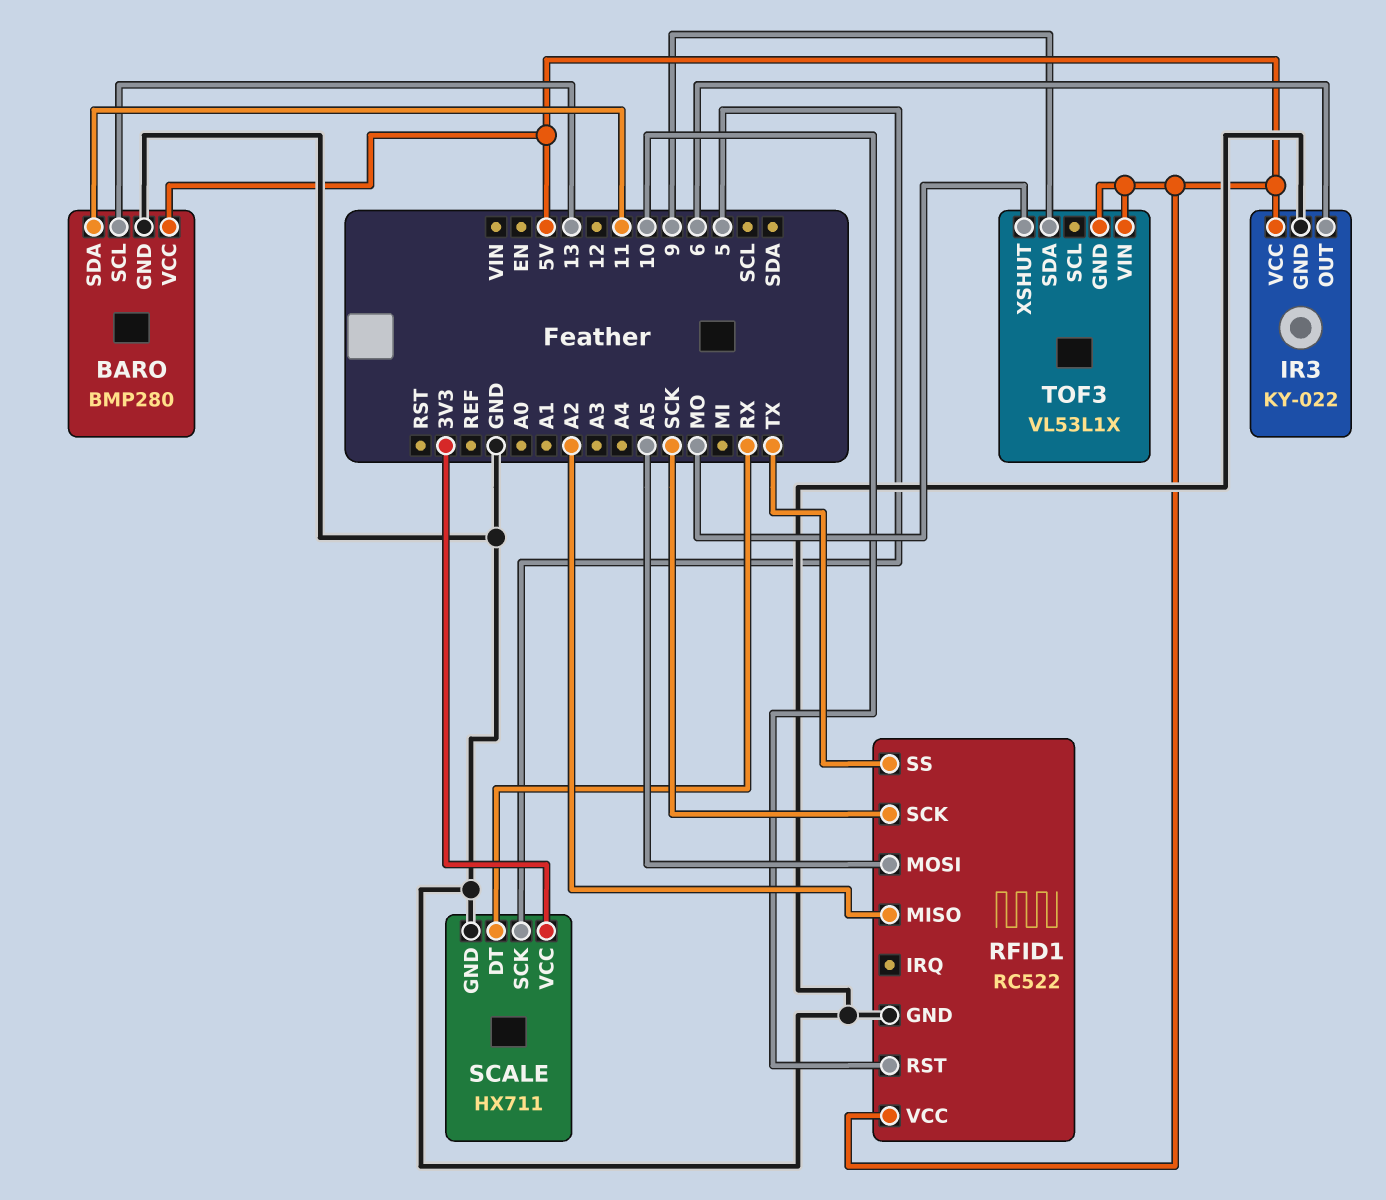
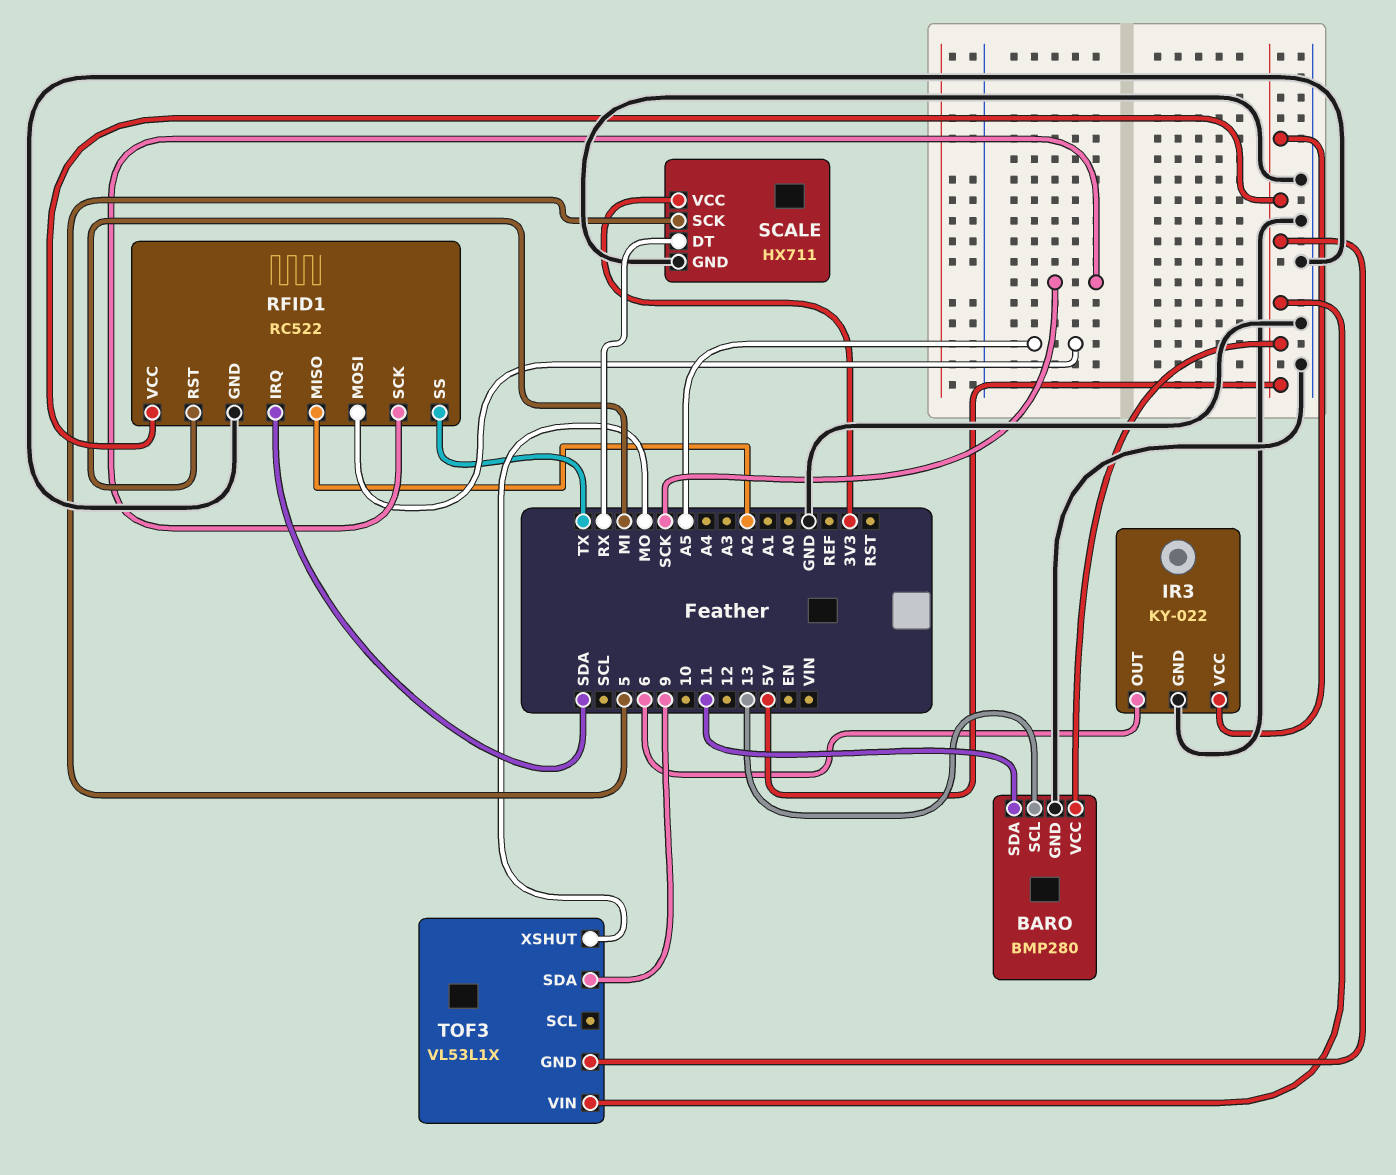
RFID1 pin IRQ: none -> SDA
RFID1 pin RST: 10 -> MI

